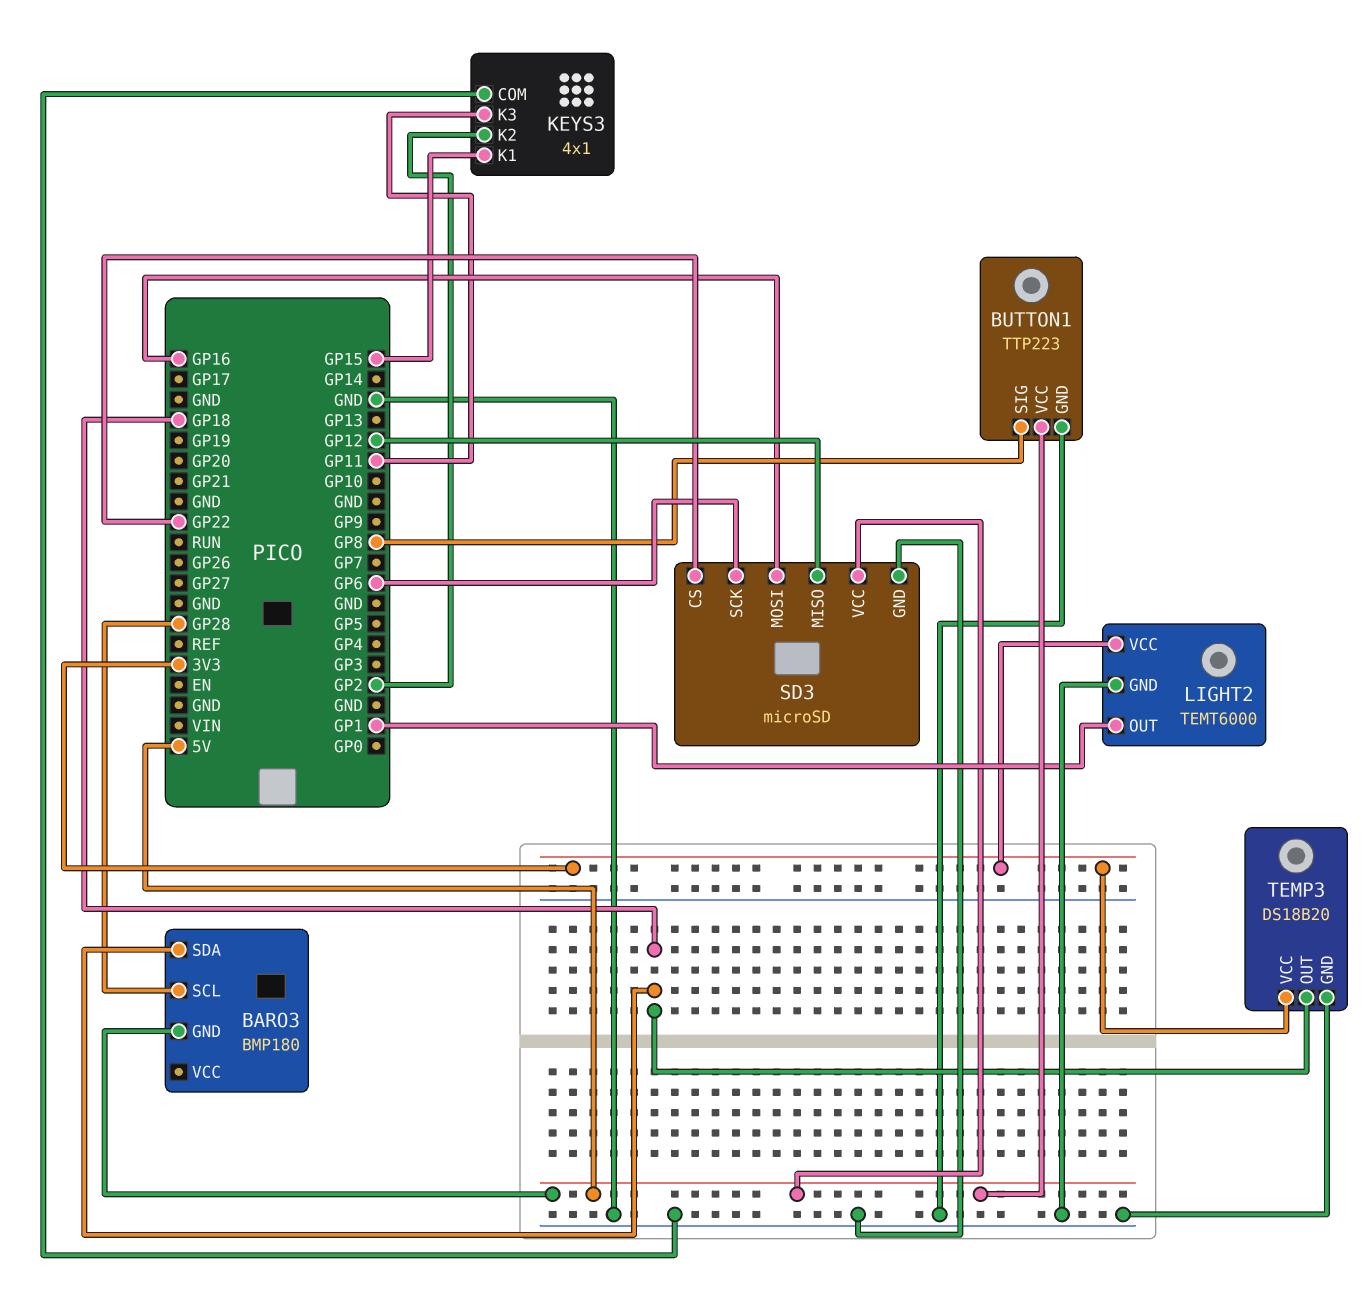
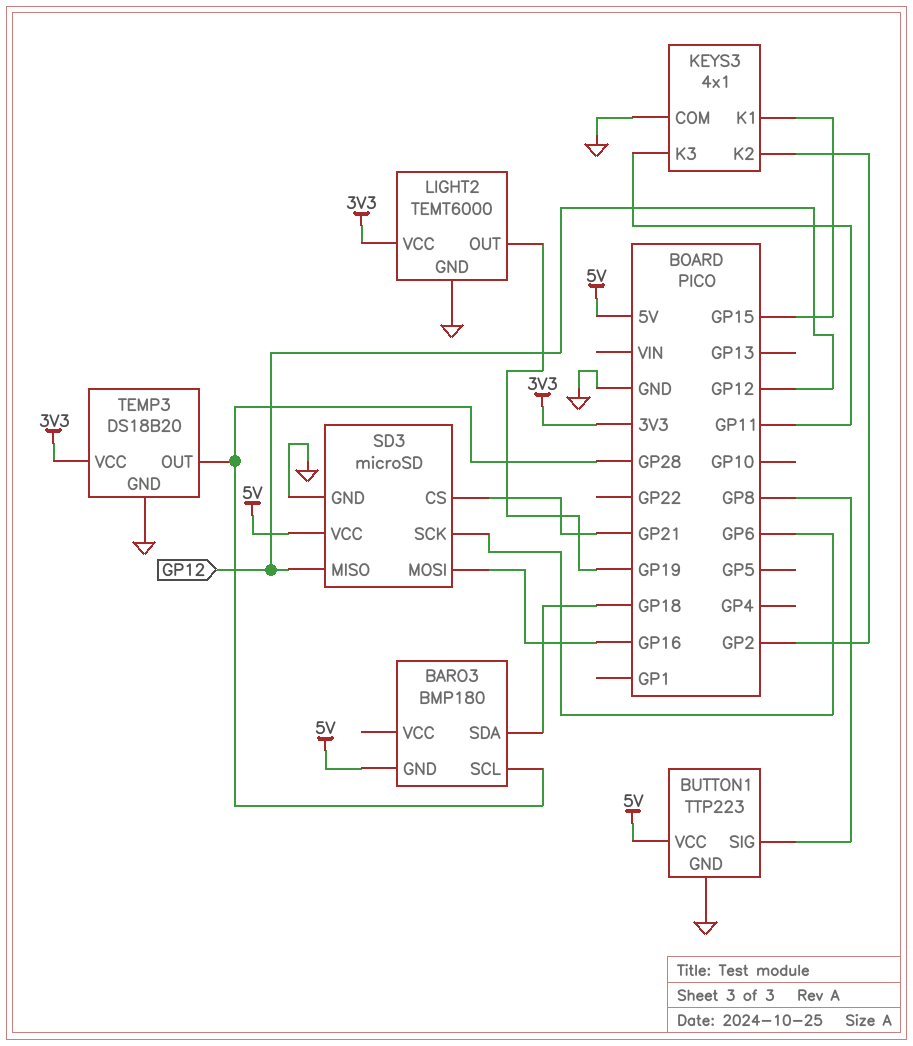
LIGHT2 pin OUT: GP1 -> GP19
SD3 pin CS: GP22 -> GP21
TEMP3 pin OUT: GP18 -> GP28

